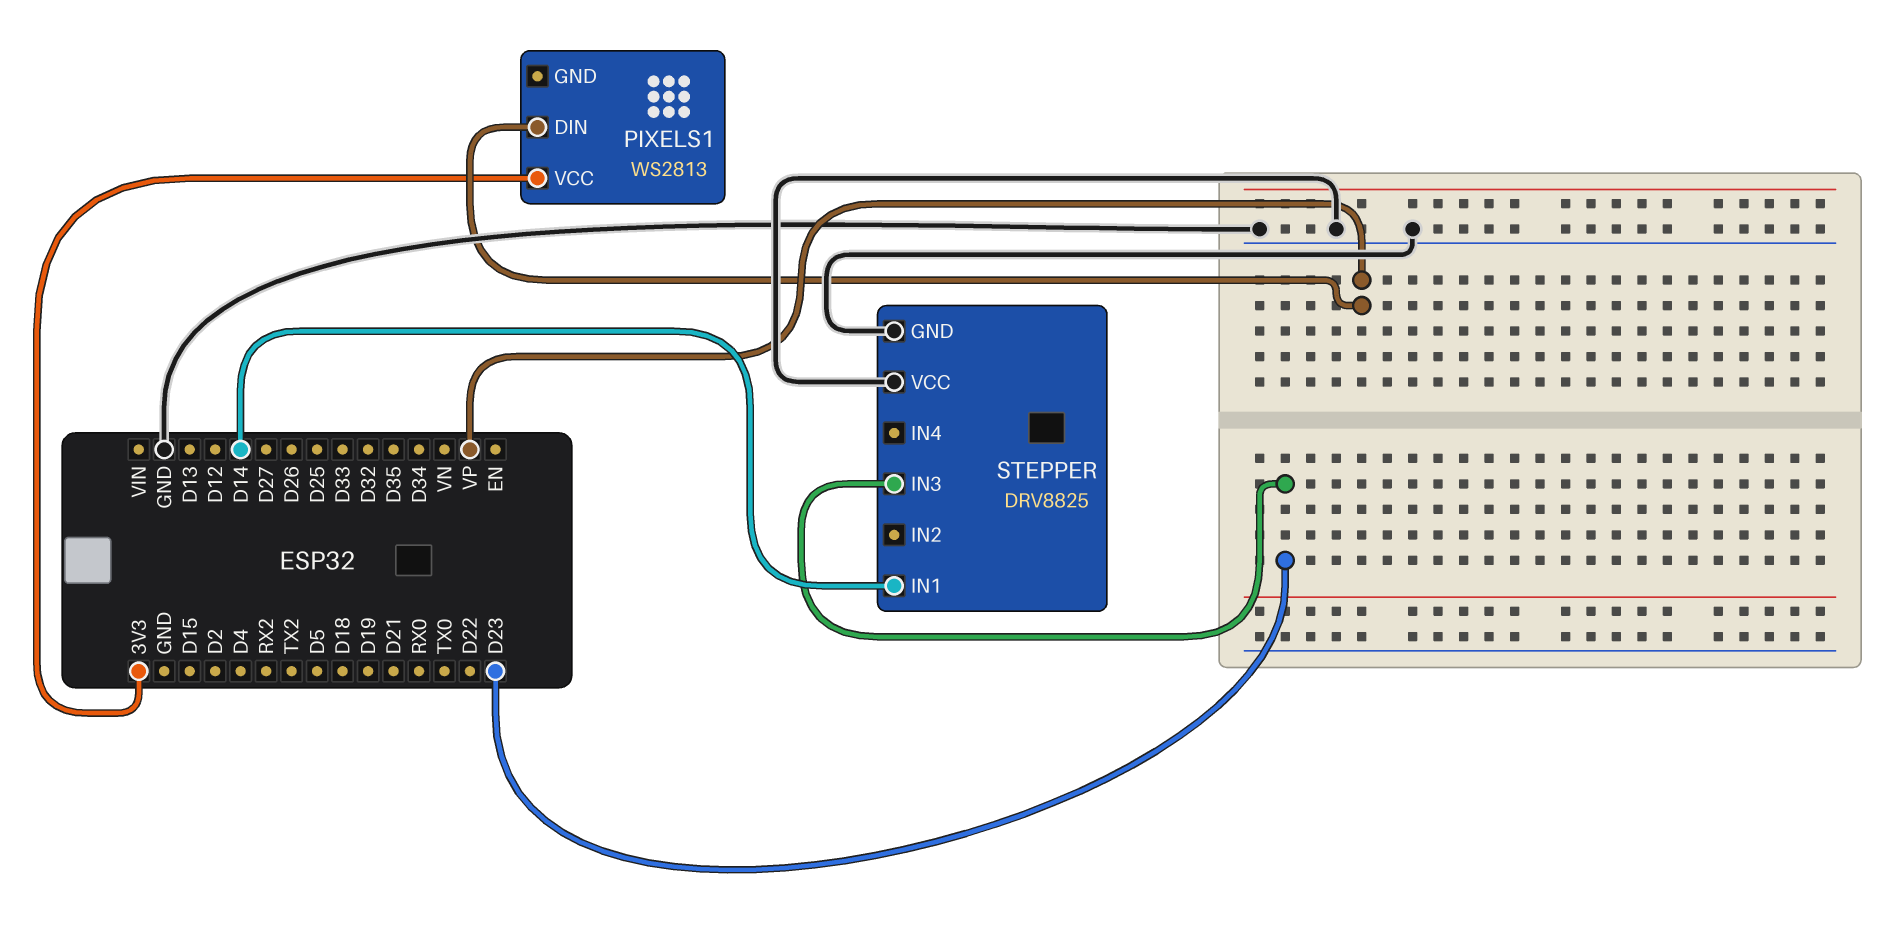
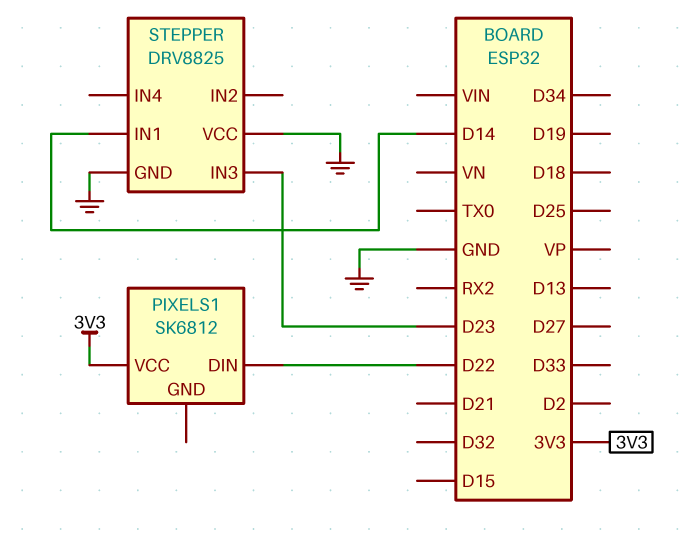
PIXELS1: WS2813 -> SK6812
PIXELS1 pin DIN: VP -> D22

